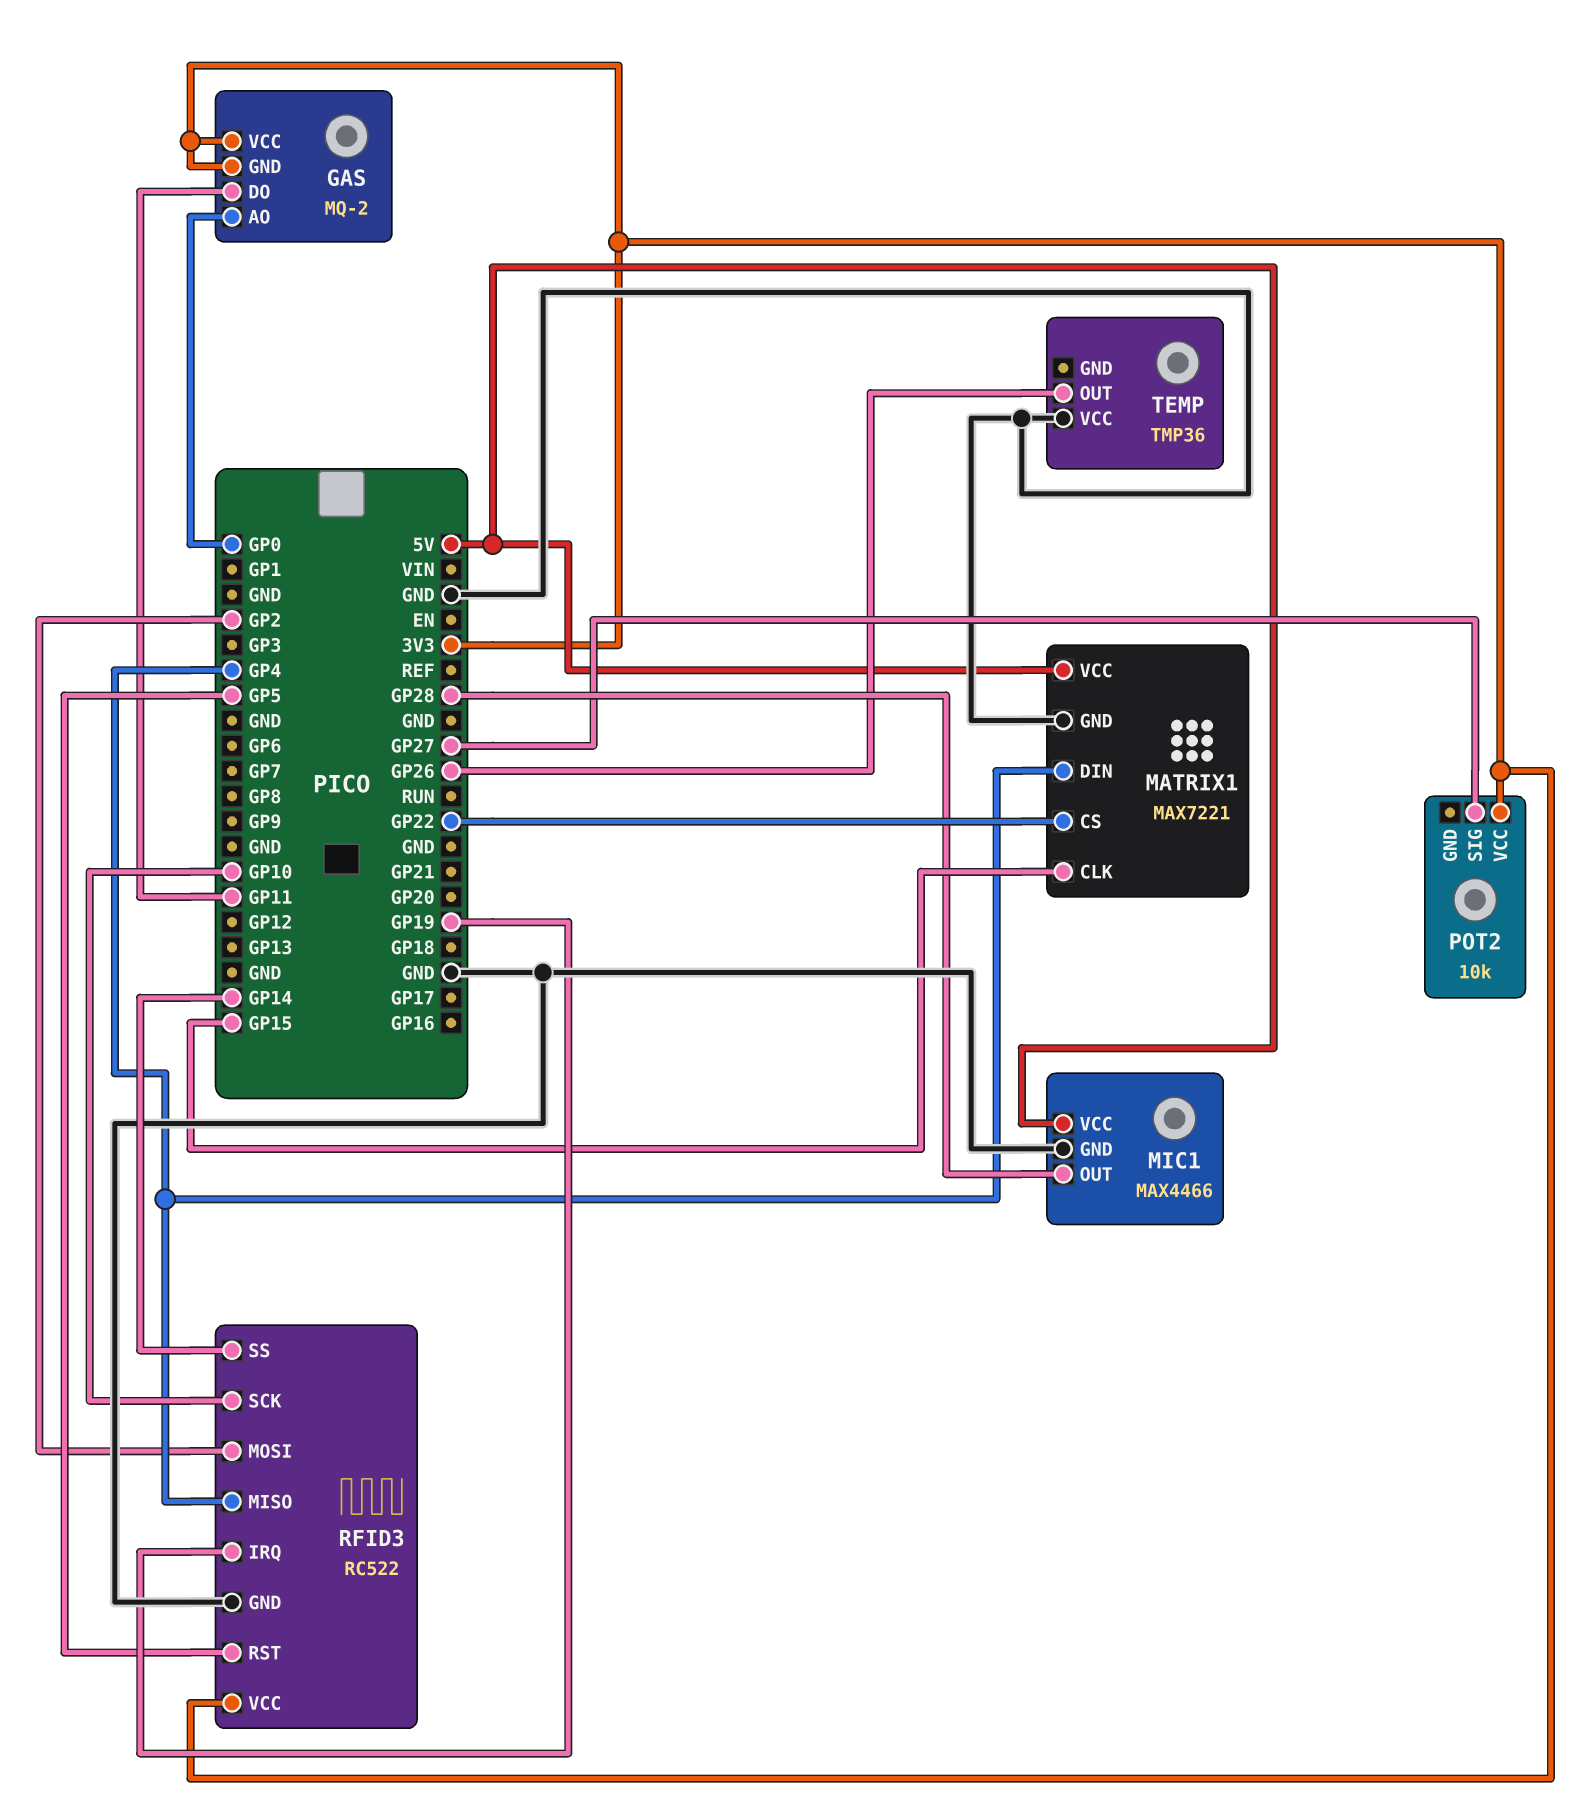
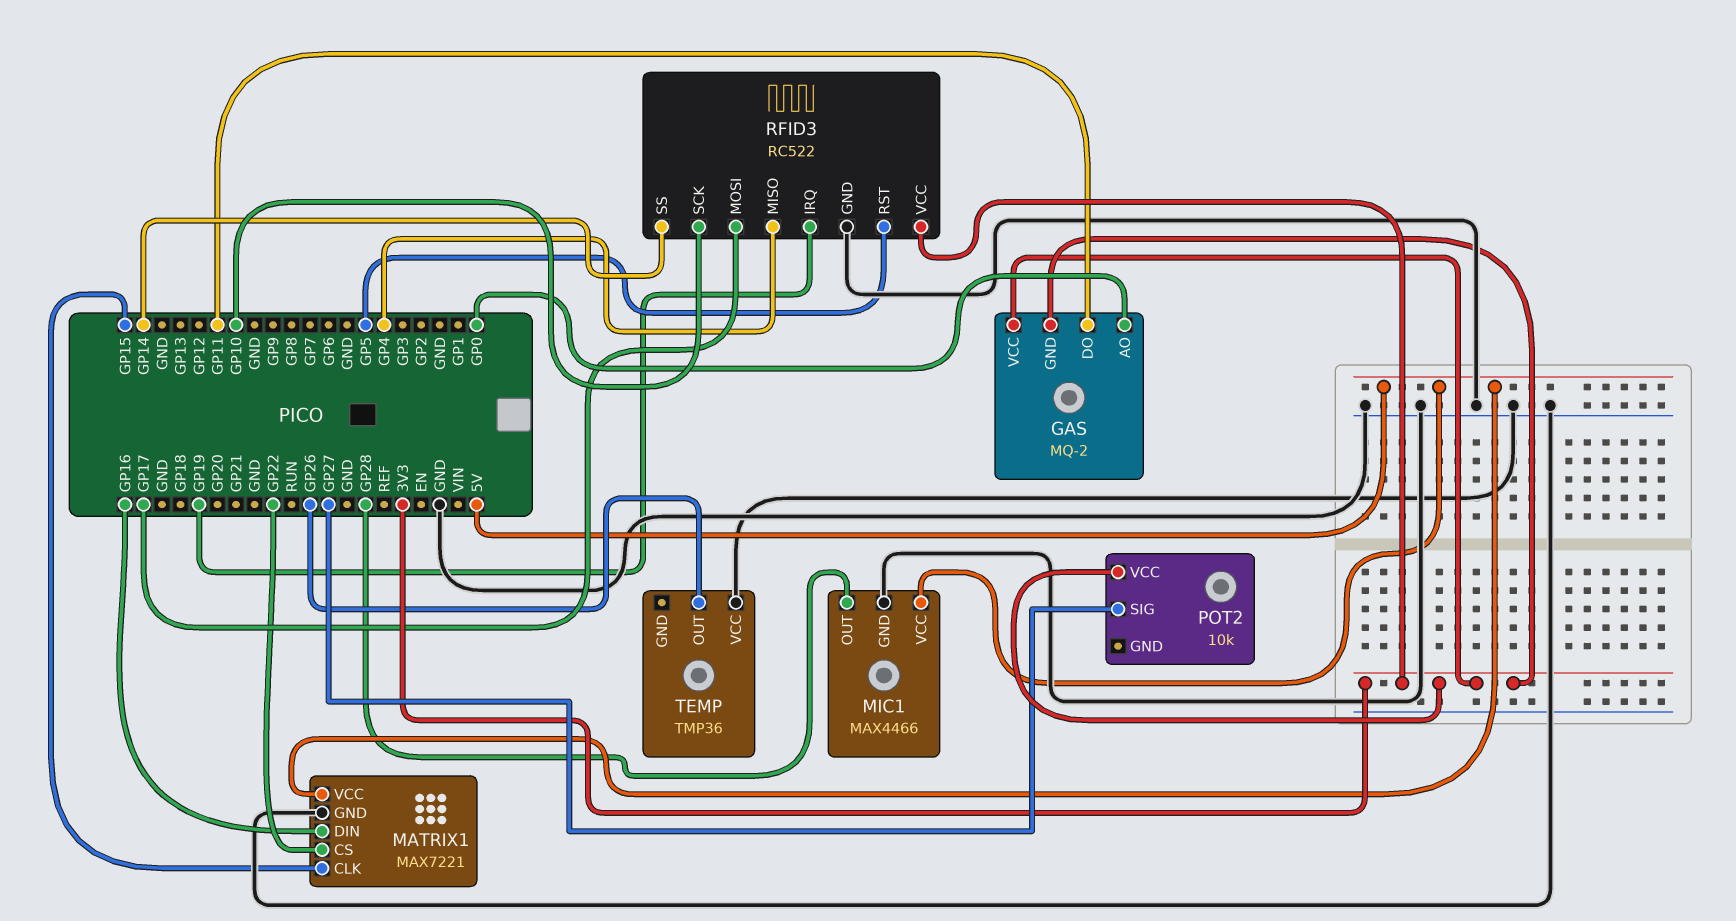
MATRIX1 pin DIN: GP4 -> GP16
RFID3 pin MOSI: GP2 -> GP17

